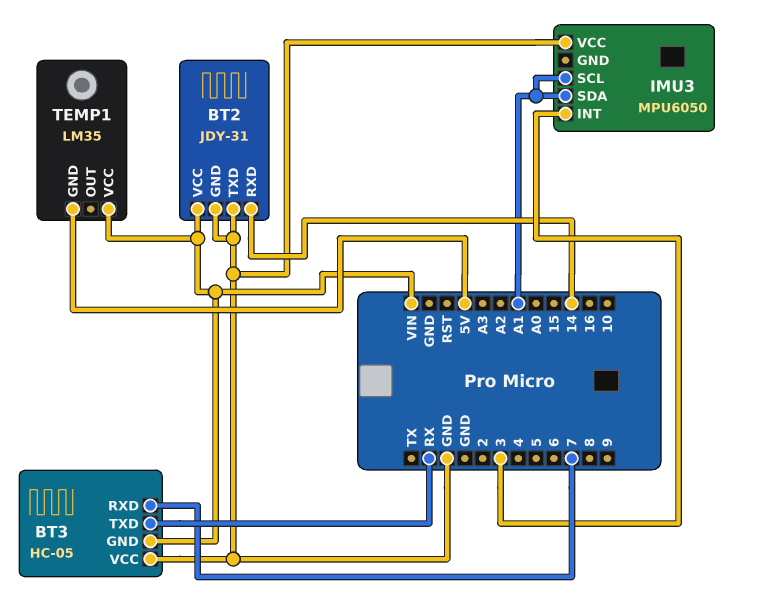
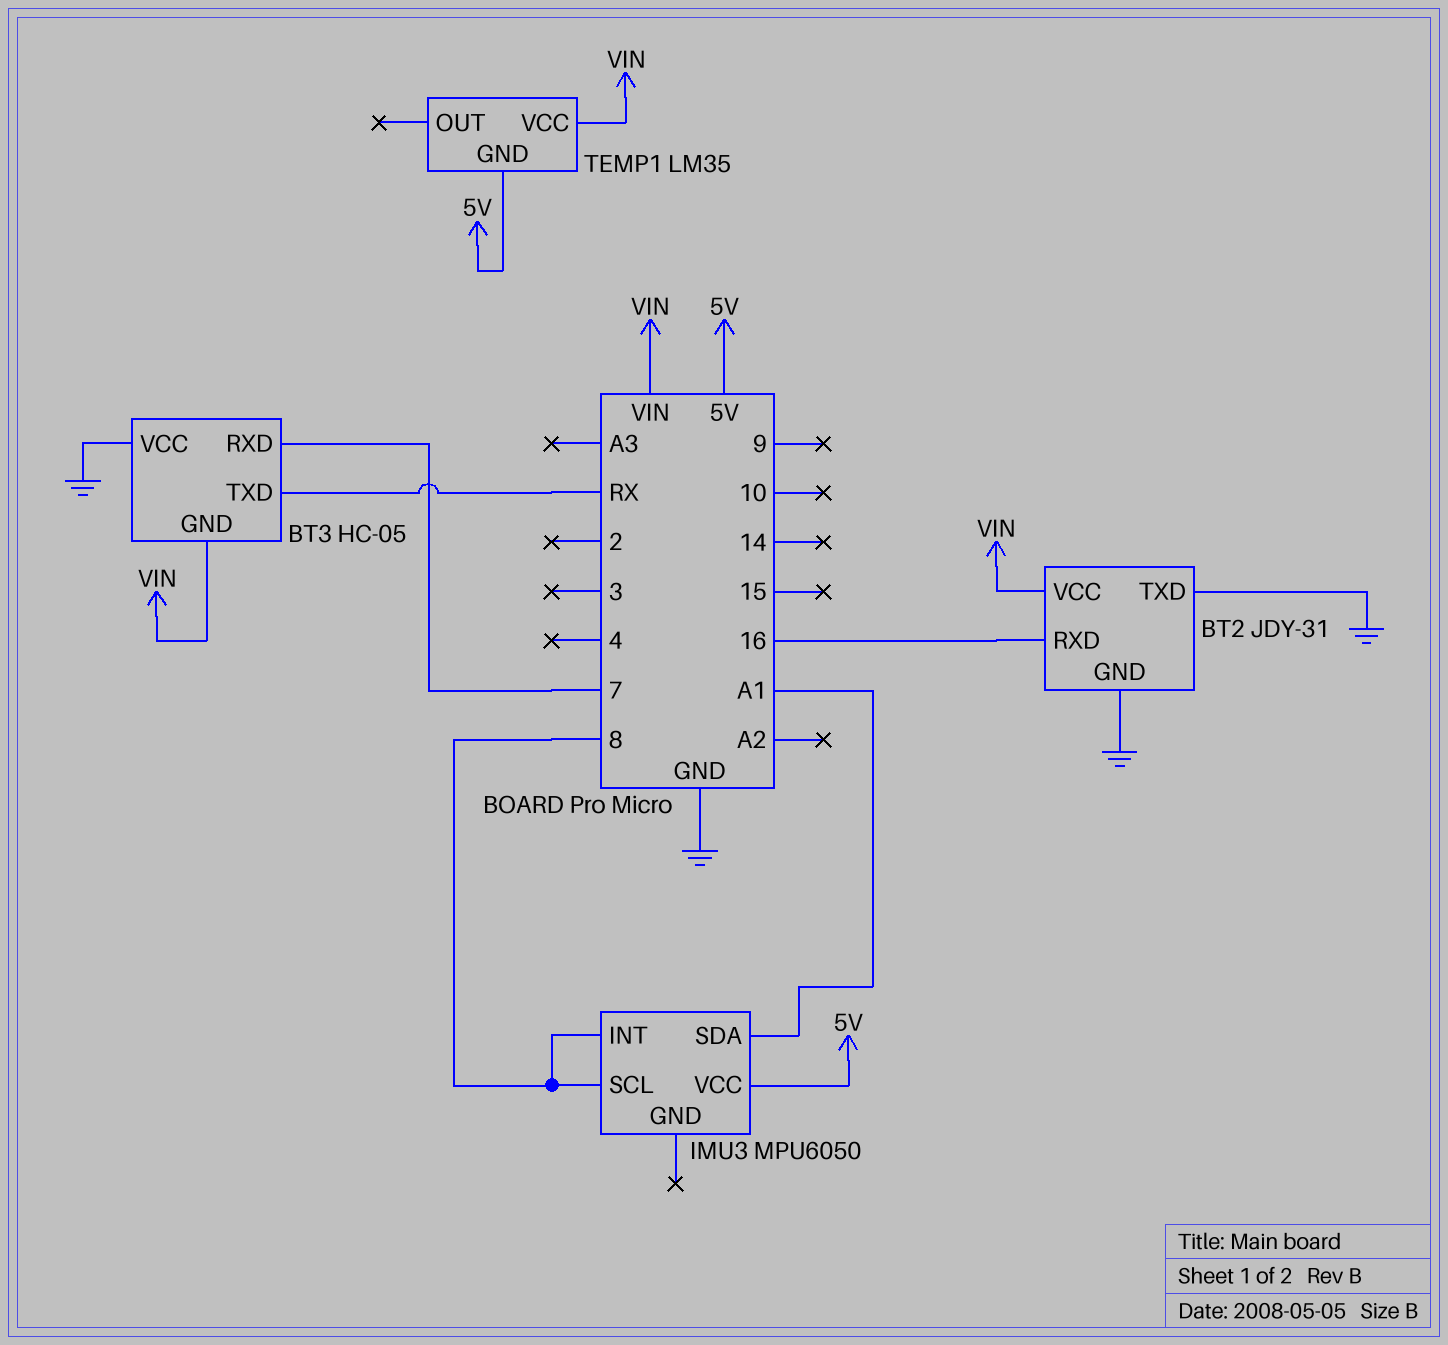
BT2 pin RXD: 14 -> 16
IMU3 pin INT: 3 -> 8
IMU3 pin SCL: A1 -> 8
IMU3 pin VCC: GND -> 5V

